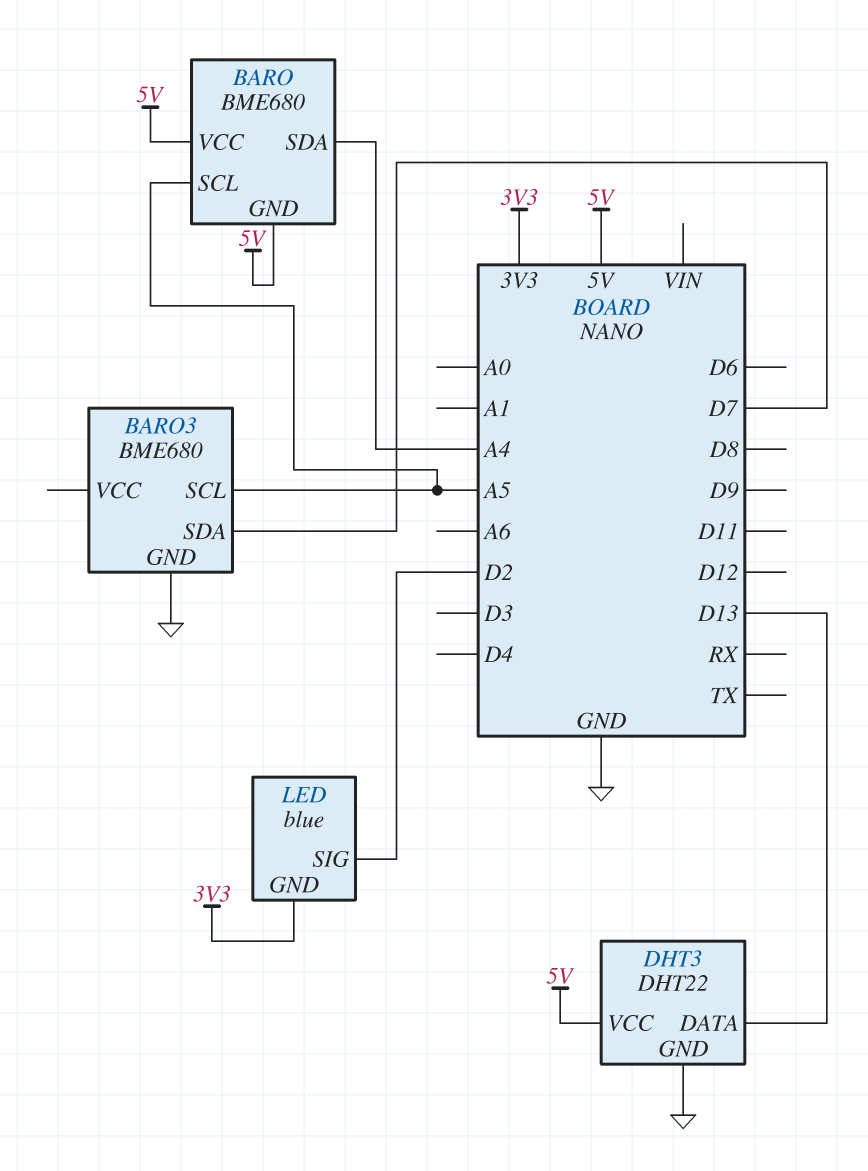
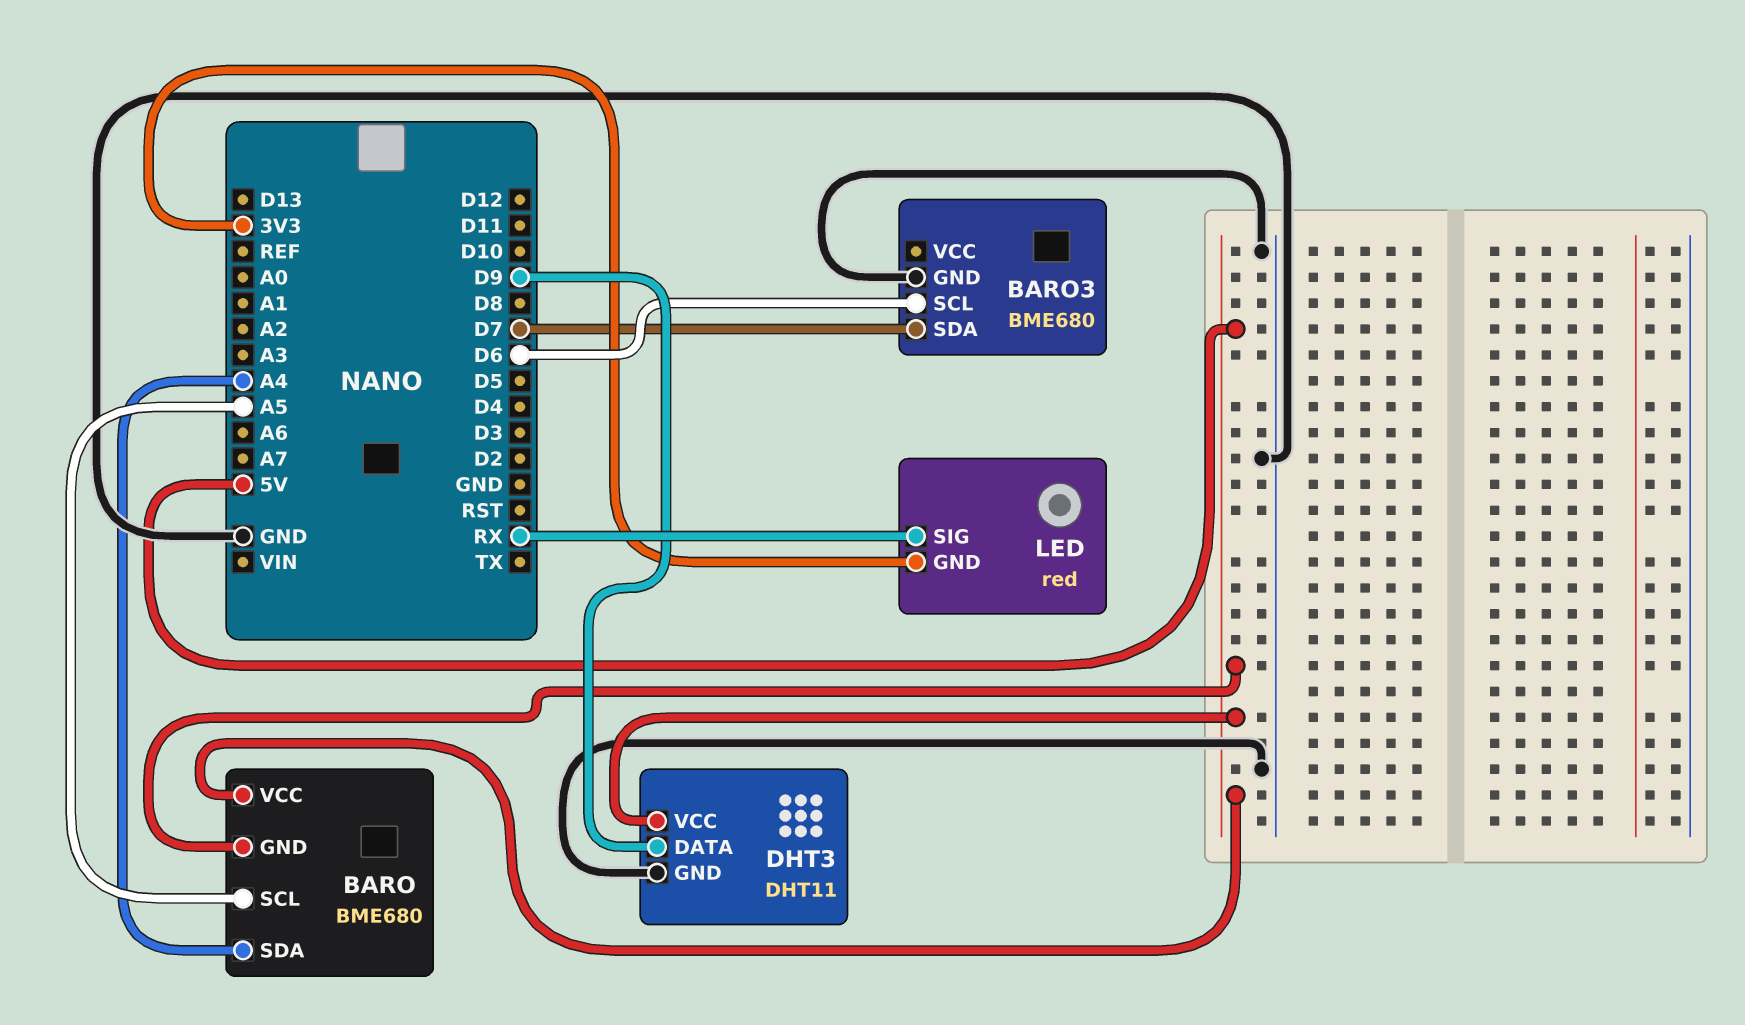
BARO3 pin SCL: A5 -> D6
DHT3: DHT22 -> DHT11
DHT3 pin DATA: D13 -> D9
LED: blue -> red
LED pin SIG: D2 -> RX

